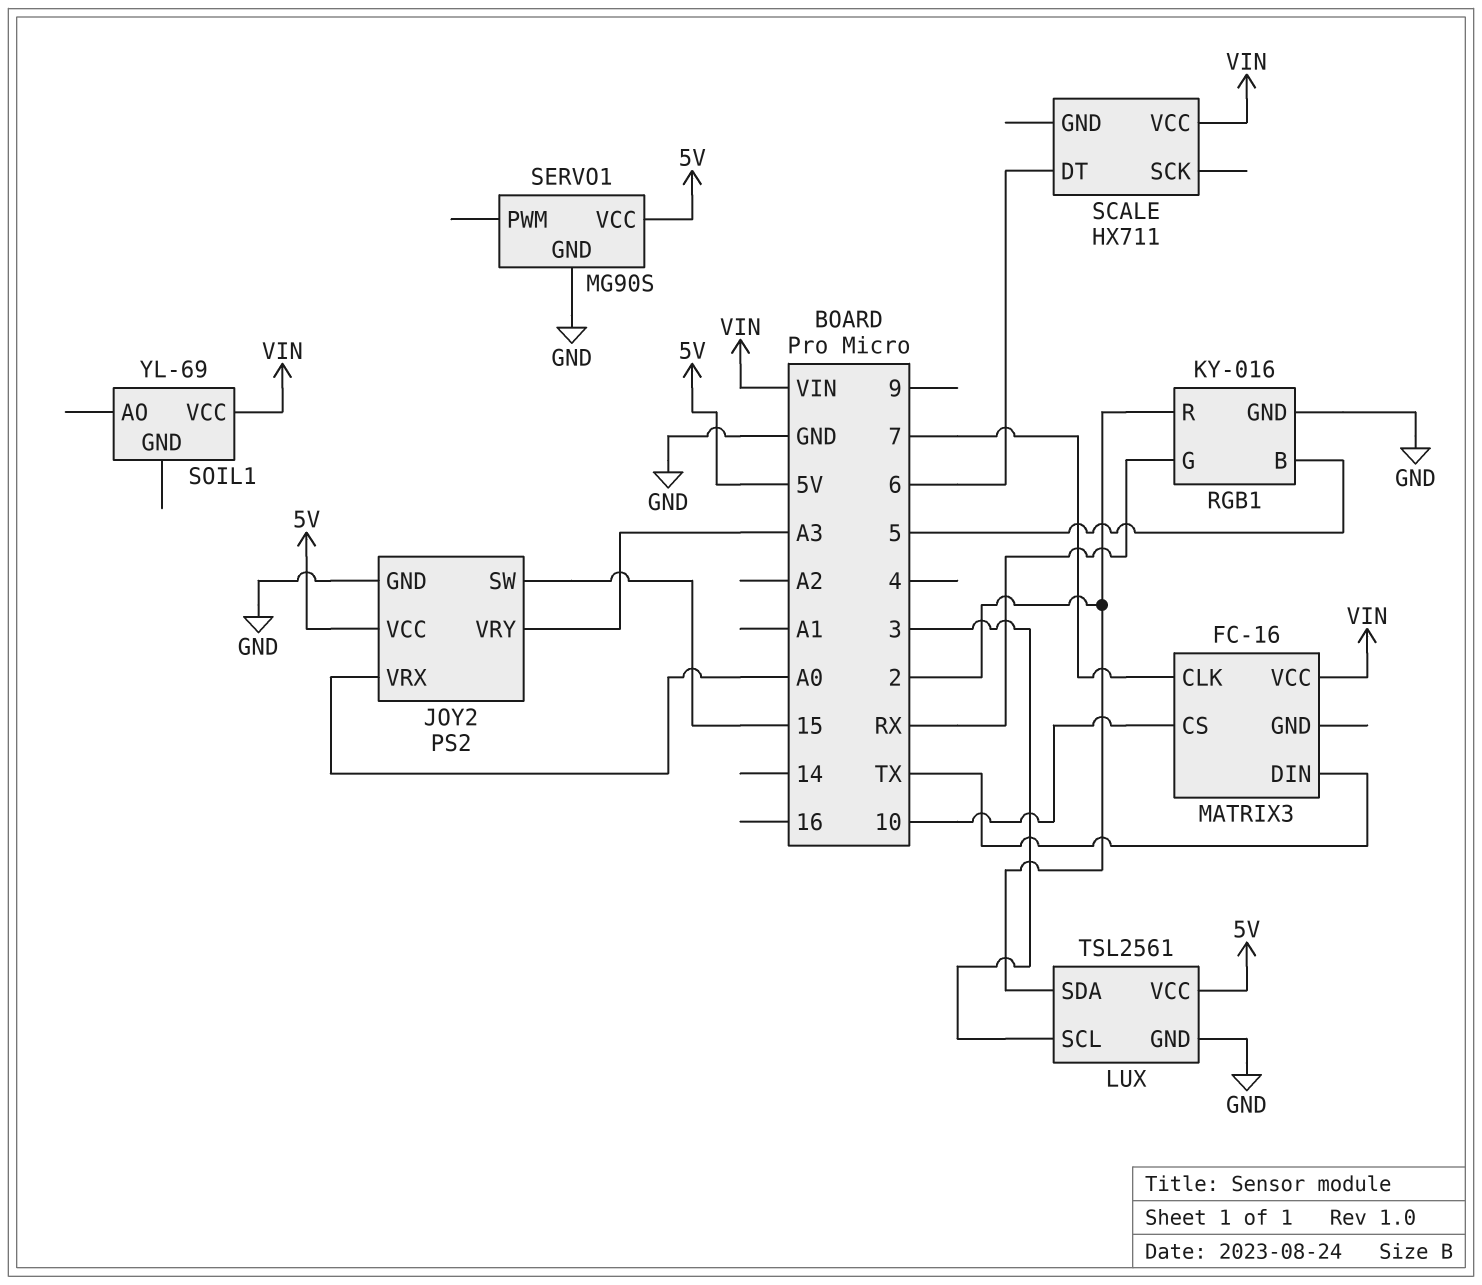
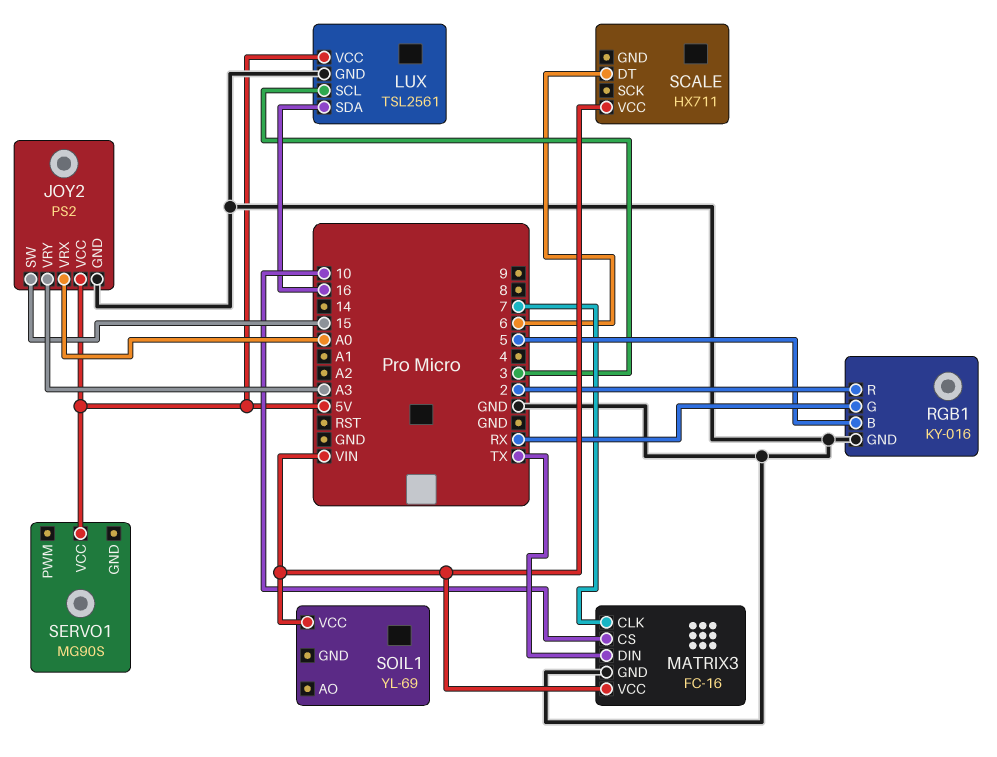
LUX pin SDA: 2 -> 16
MATRIX3 pin GND: none -> GND
SERVO1 pin GND: GND -> none

